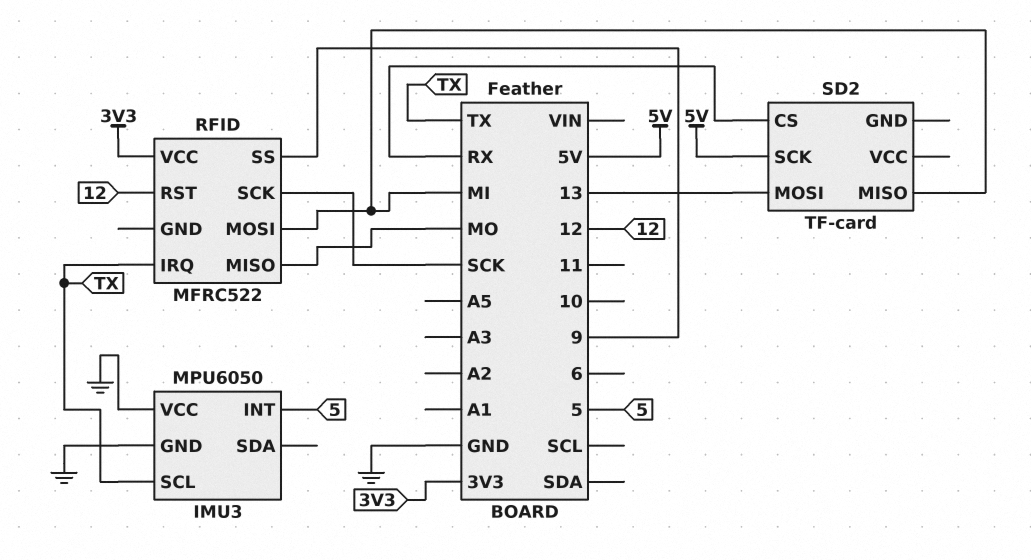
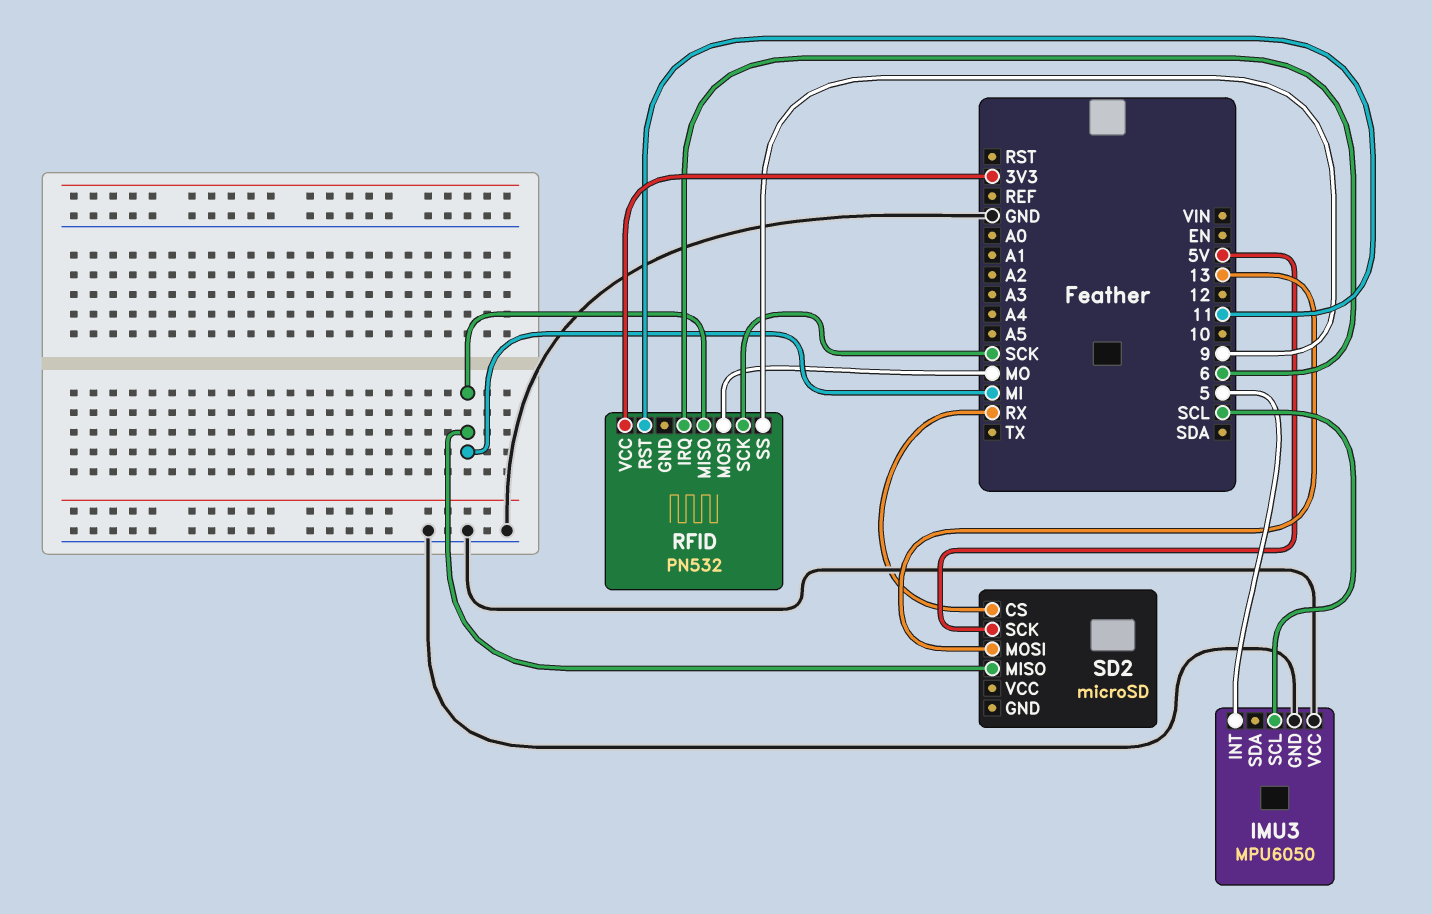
IMU3 pin SCL: TX -> SCL
RFID: MFRC522 -> PN532
RFID pin IRQ: TX -> 6
RFID pin MISO: MO -> MI
RFID pin MOSI: MI -> MO
RFID pin RST: 12 -> 11
SD2: TF-card -> microSD

